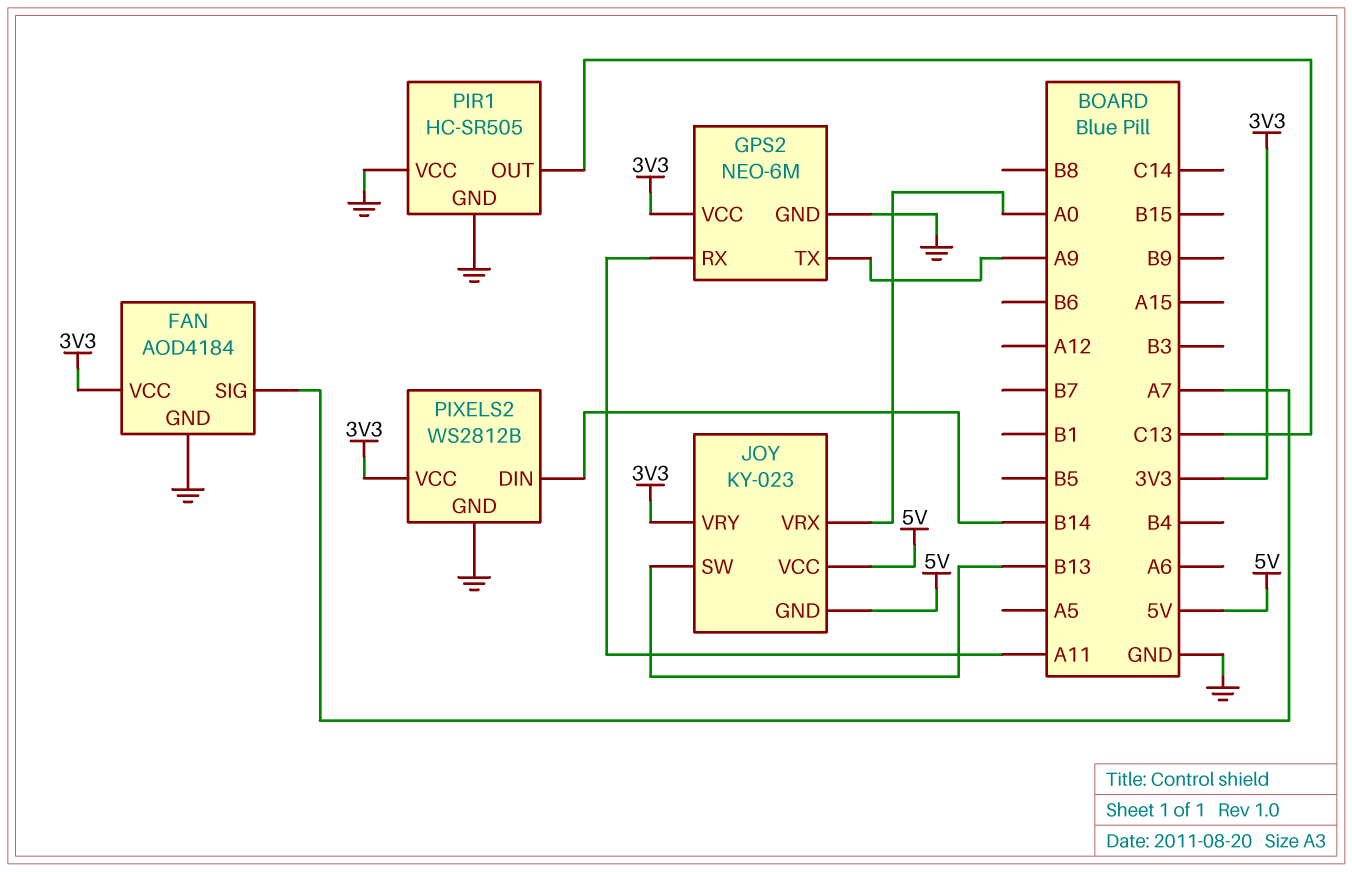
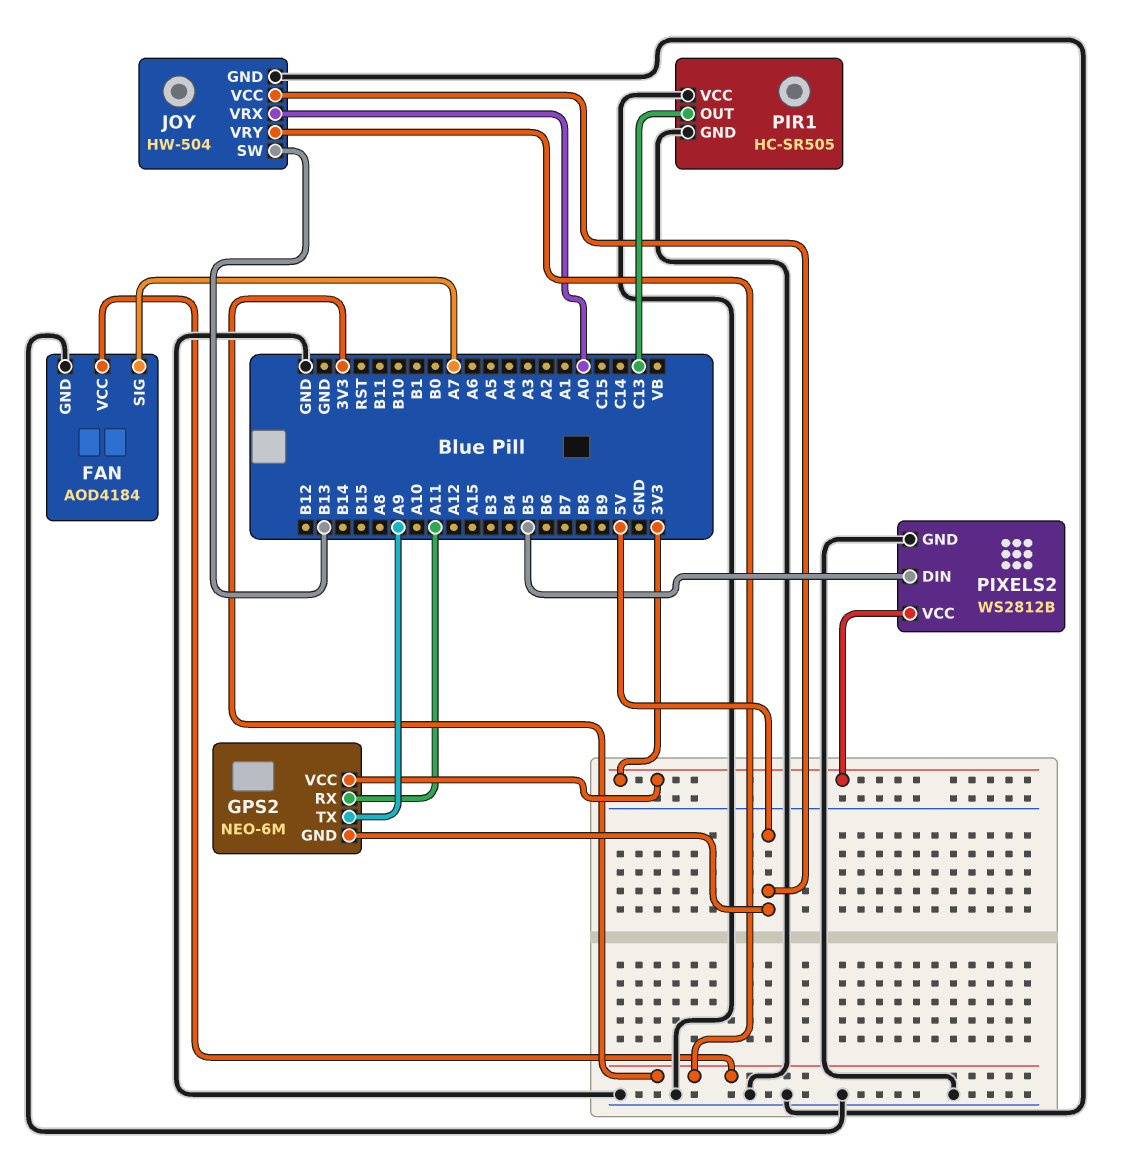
GPS2 pin GND: GND -> 5V
JOY: KY-023 -> HW-504
JOY pin GND: 5V -> GND
PIXELS2 pin DIN: B14 -> B5

